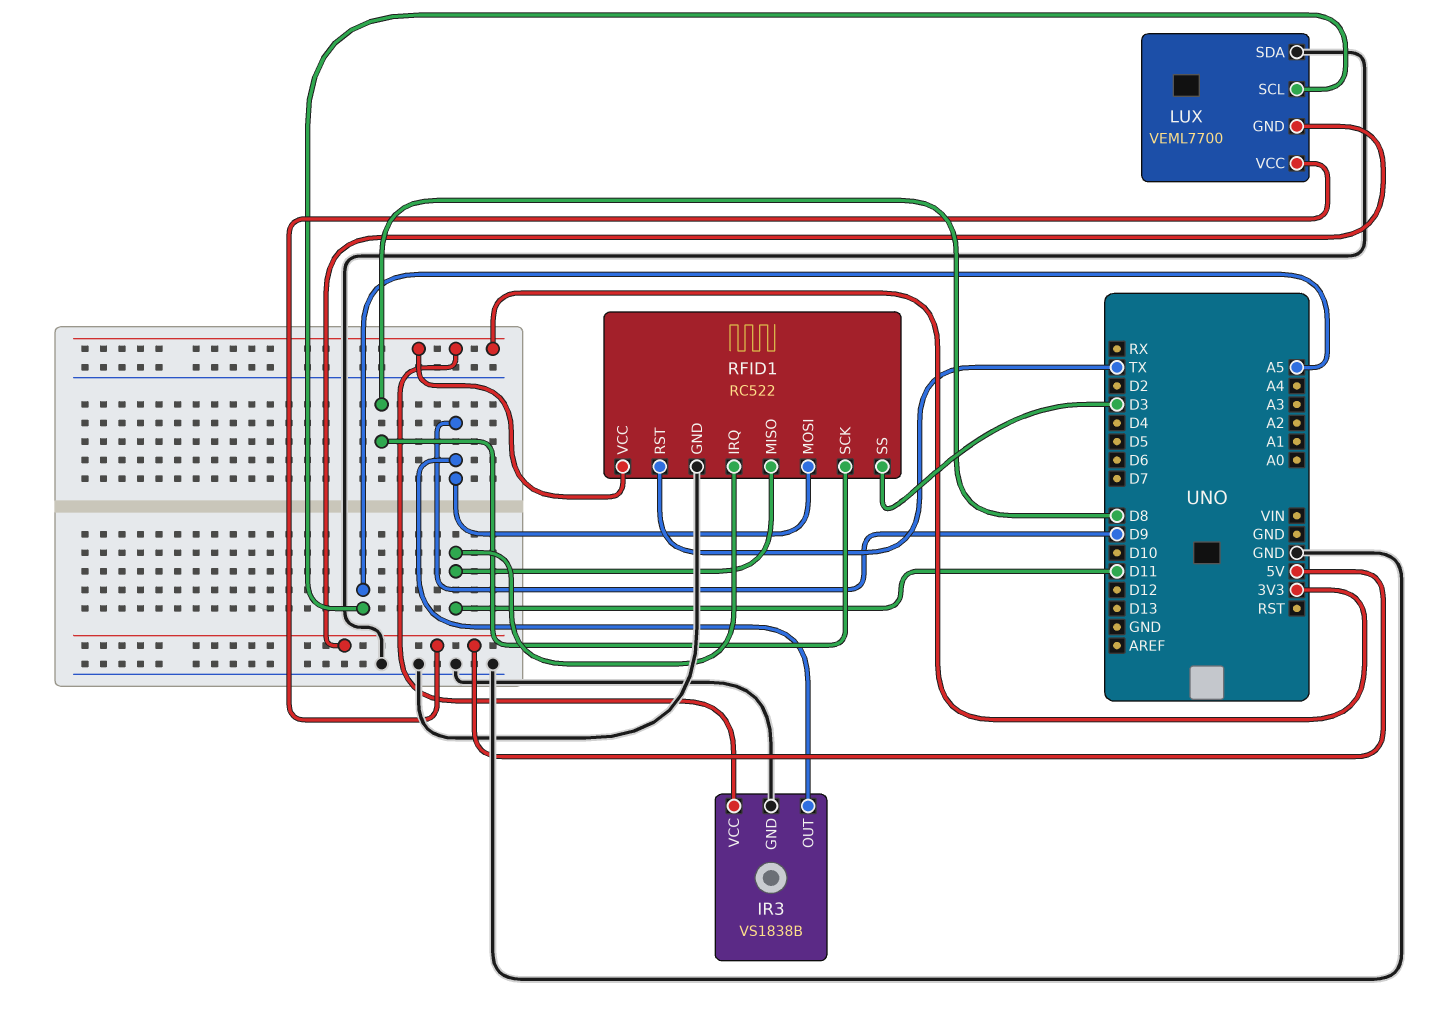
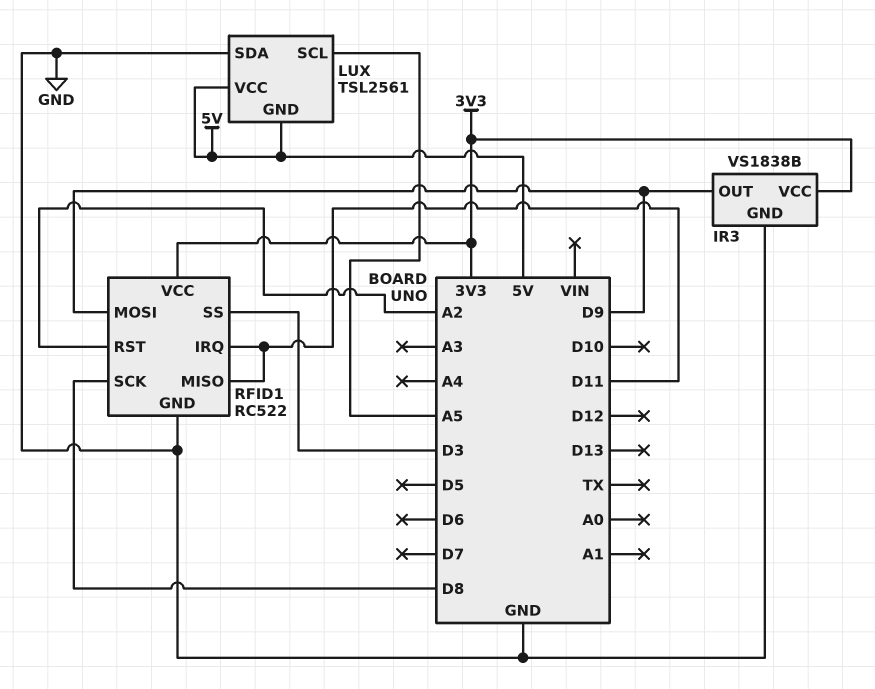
LUX: VEML7700 -> TSL2561
RFID1 pin RST: TX -> A2

